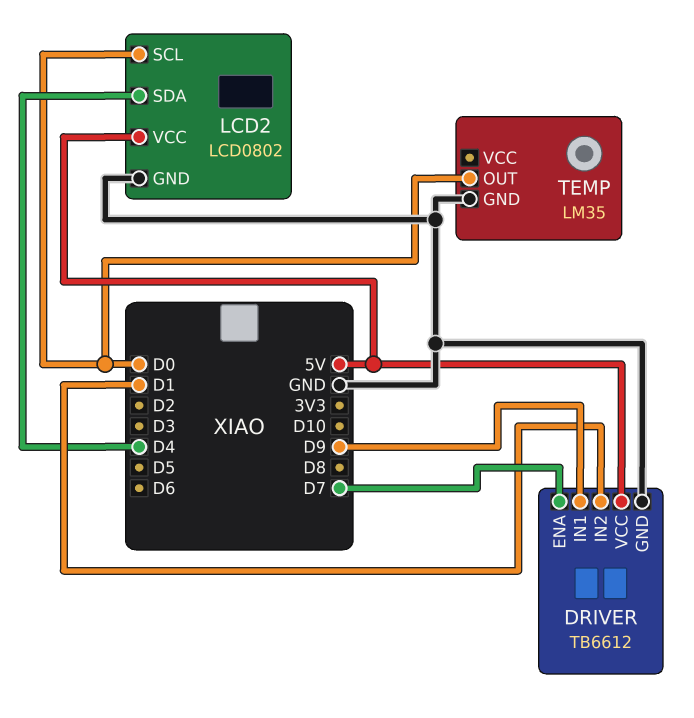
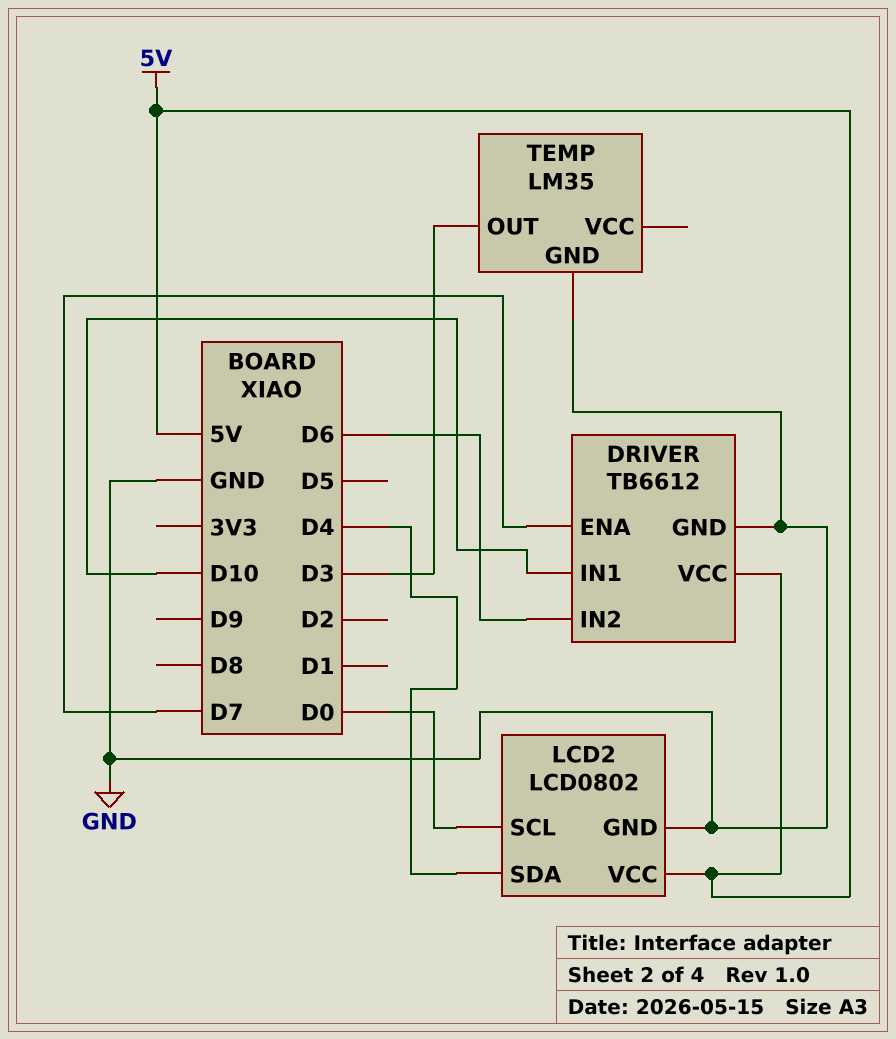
DRIVER pin IN1: D9 -> D10
DRIVER pin IN2: D1 -> D6
TEMP pin OUT: D0 -> D3

